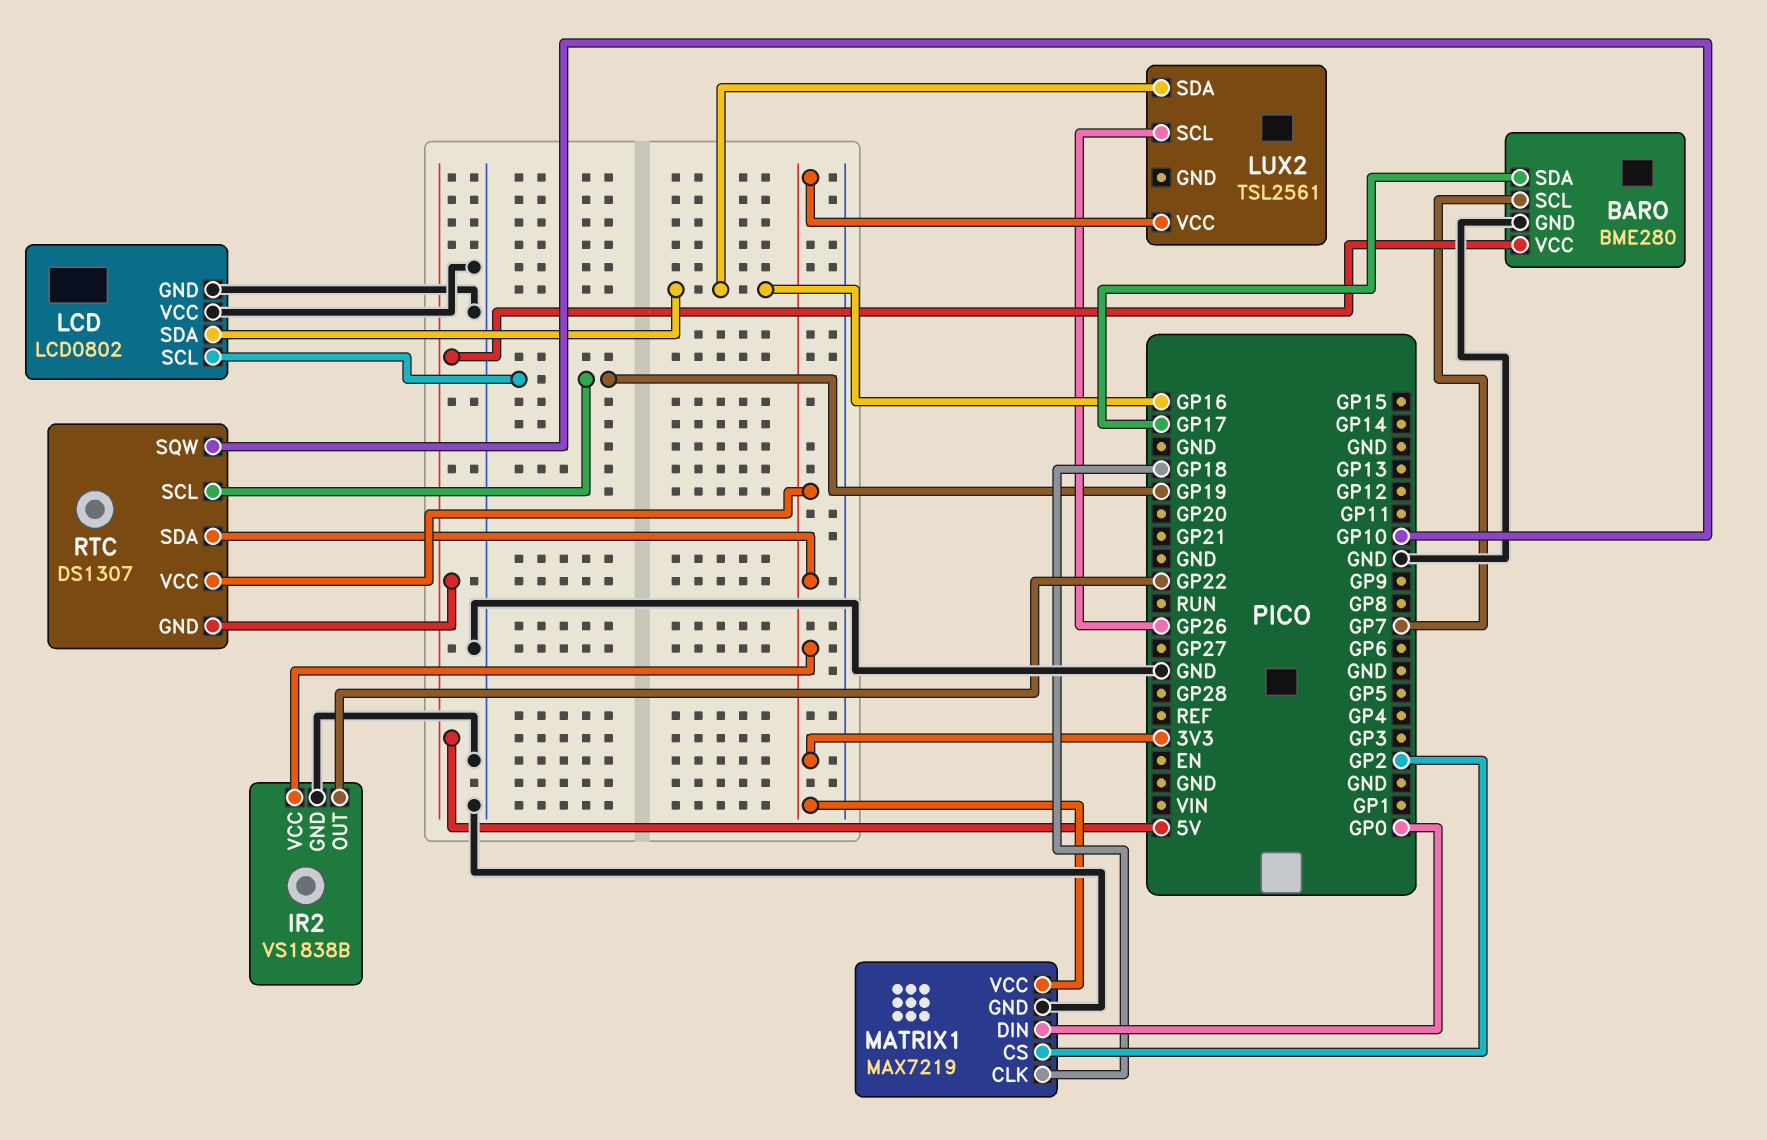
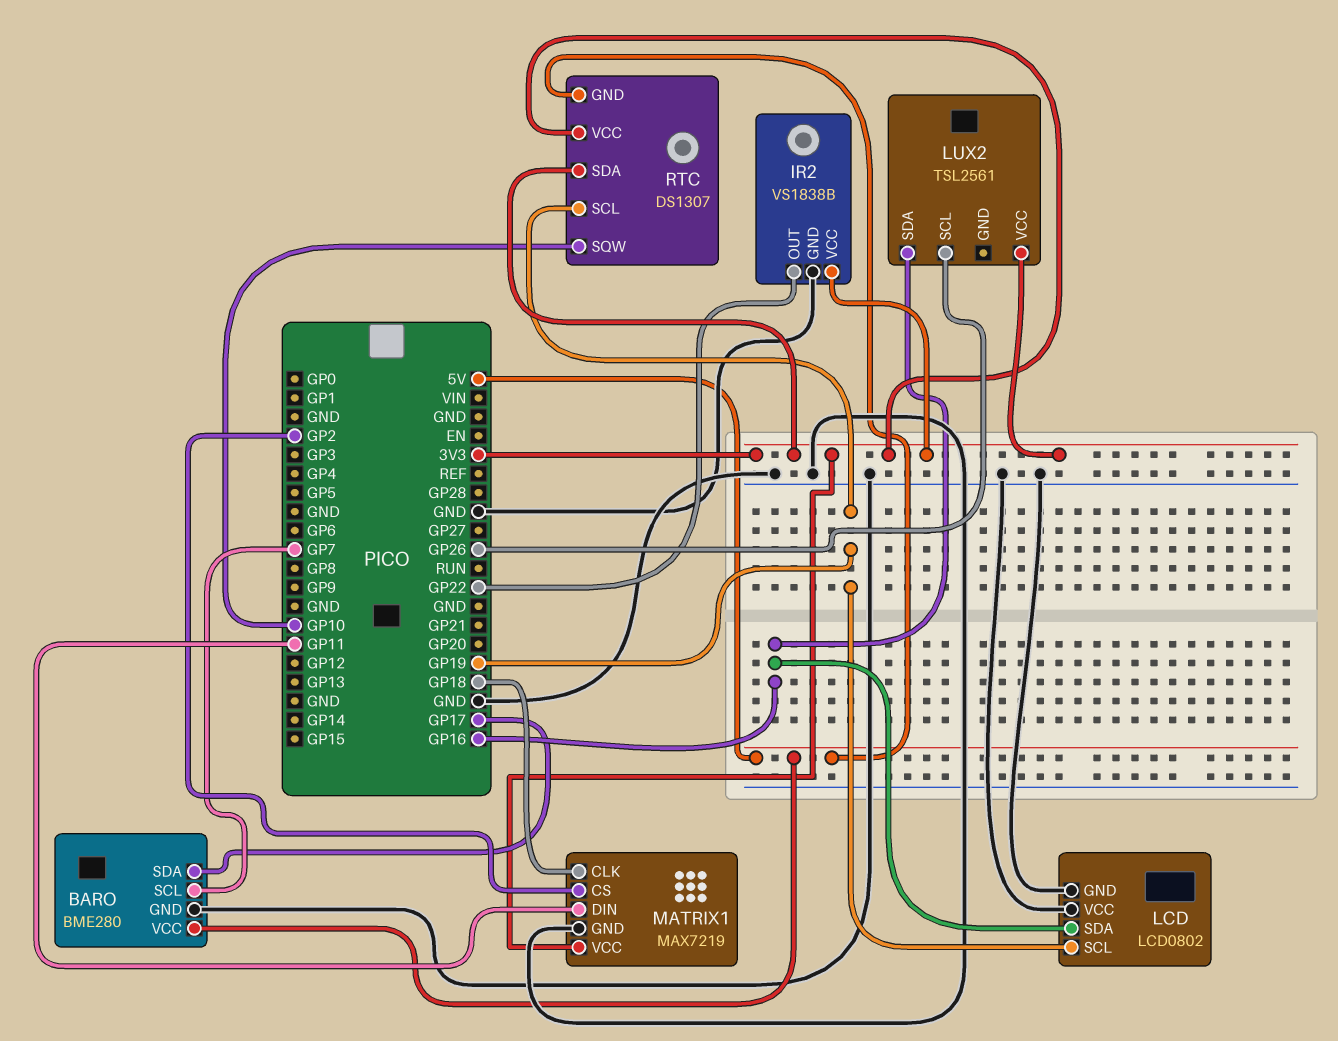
MATRIX1 pin DIN: GP0 -> GP11

